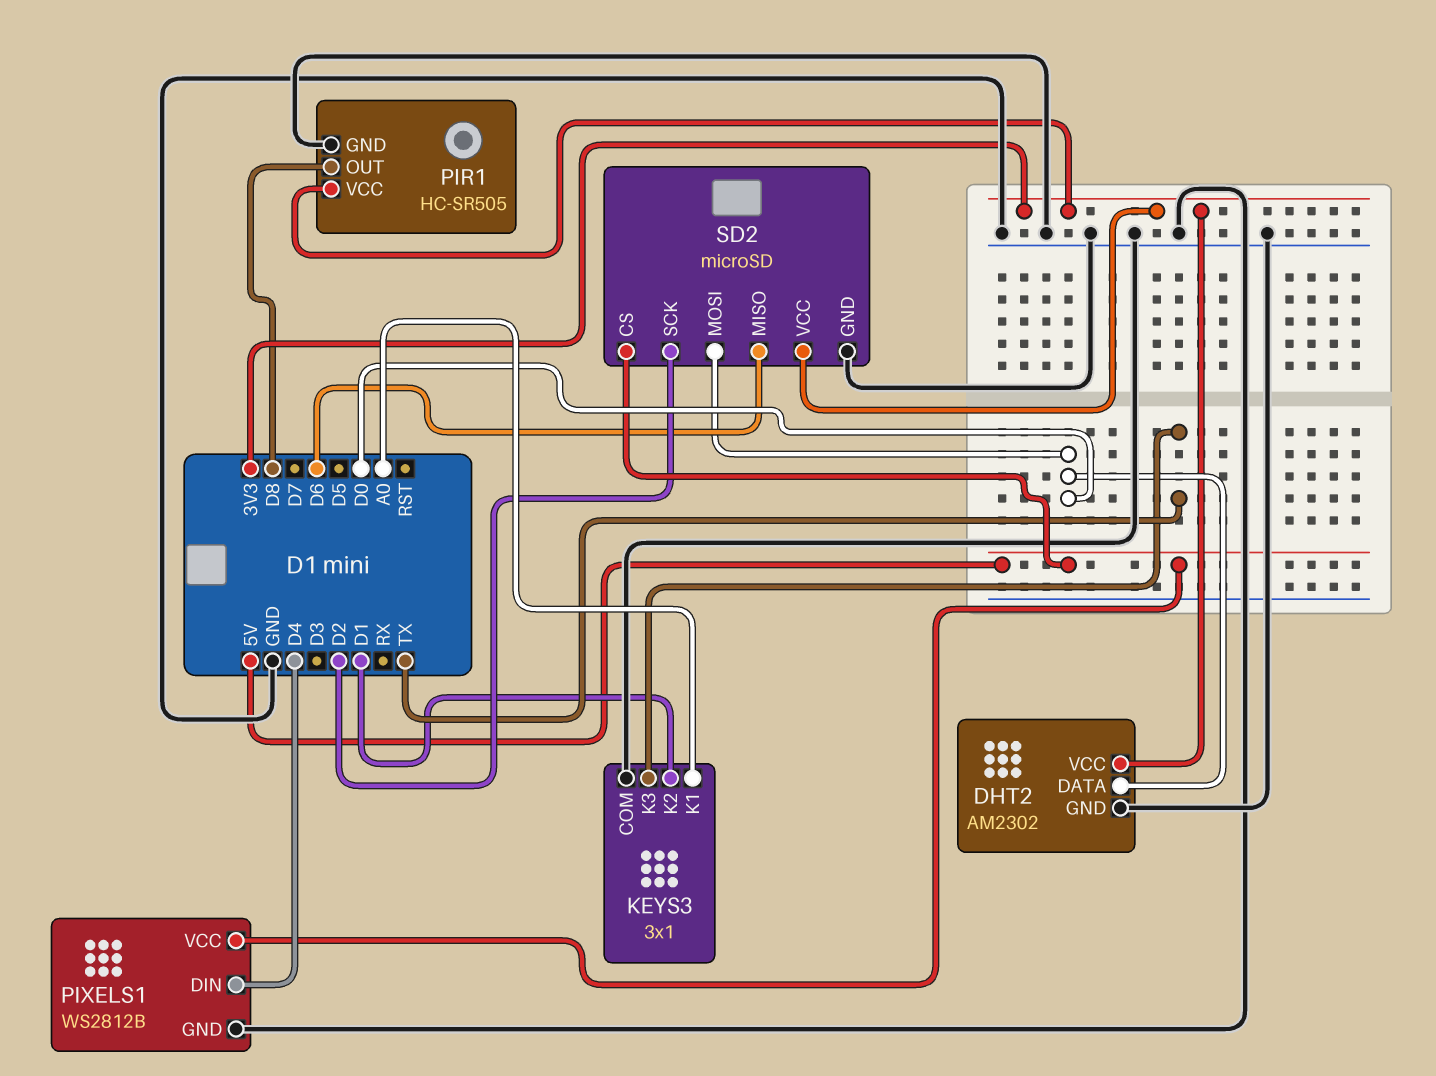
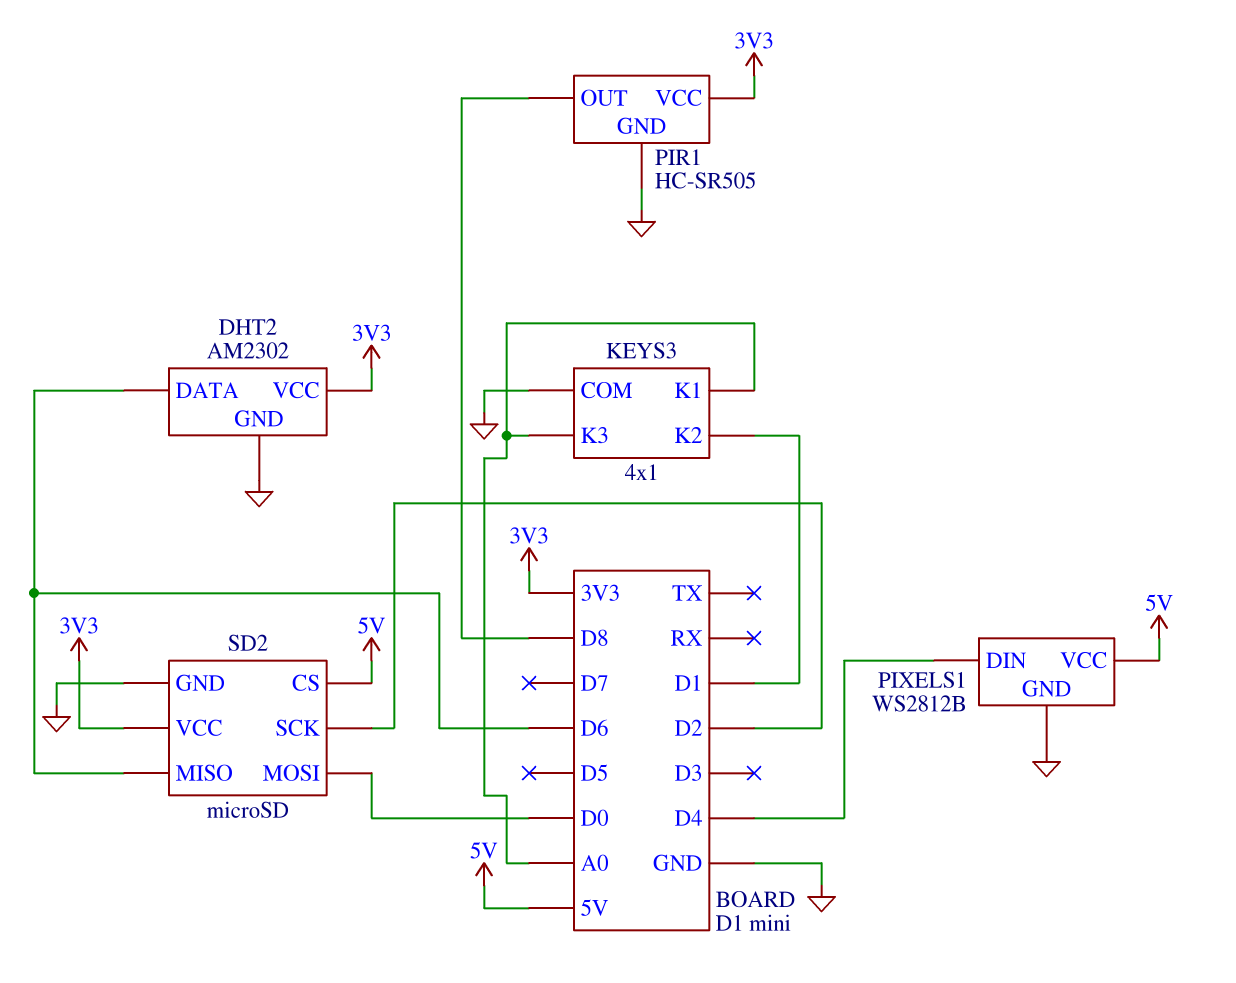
DHT2 pin DATA: D0 -> D6
KEYS3: 3x1 -> 4x1
KEYS3 pin K3: TX -> A0

